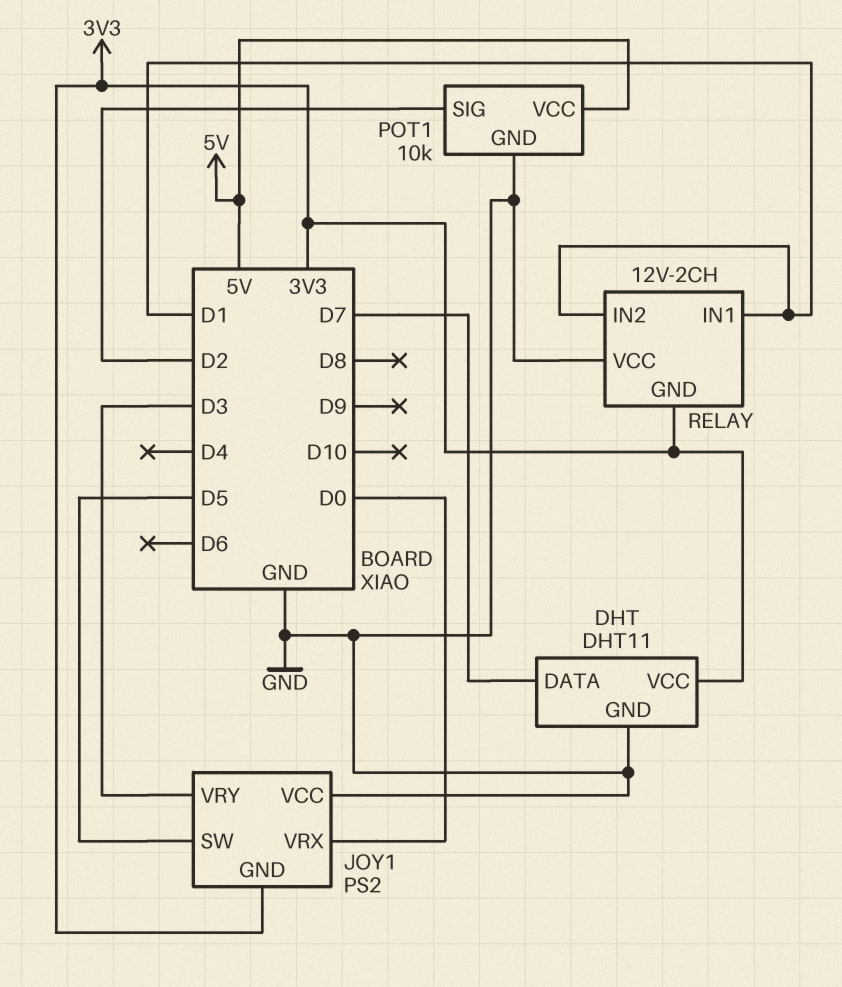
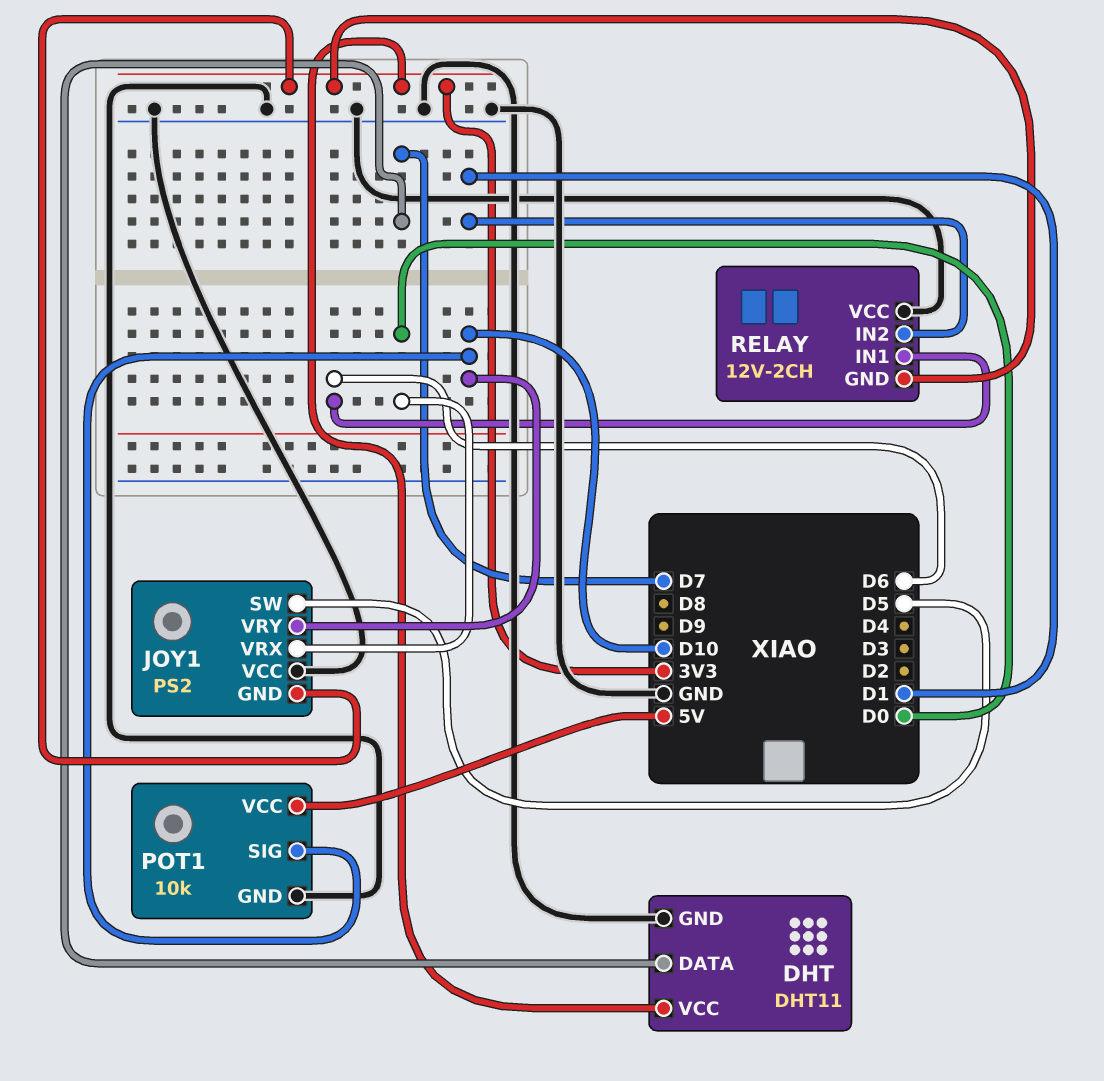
JOY1 pin VRY: D3 -> D10
POT1 pin SIG: D2 -> D10
RELAY pin IN1: D1 -> D6

